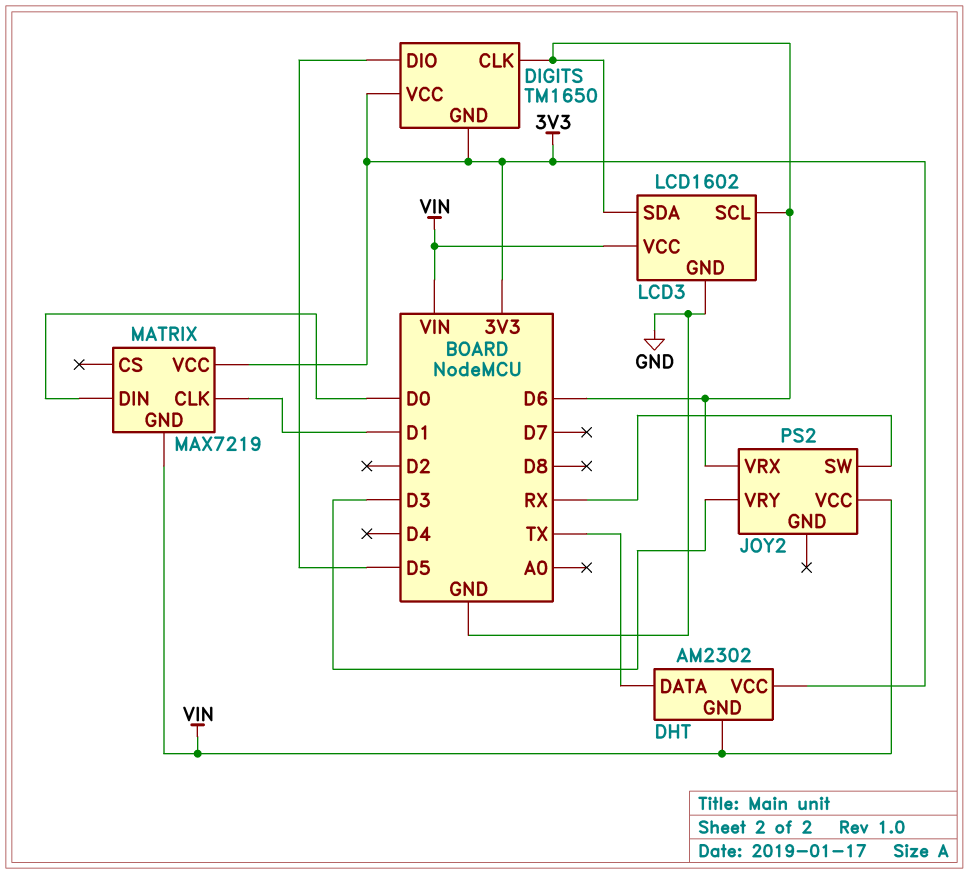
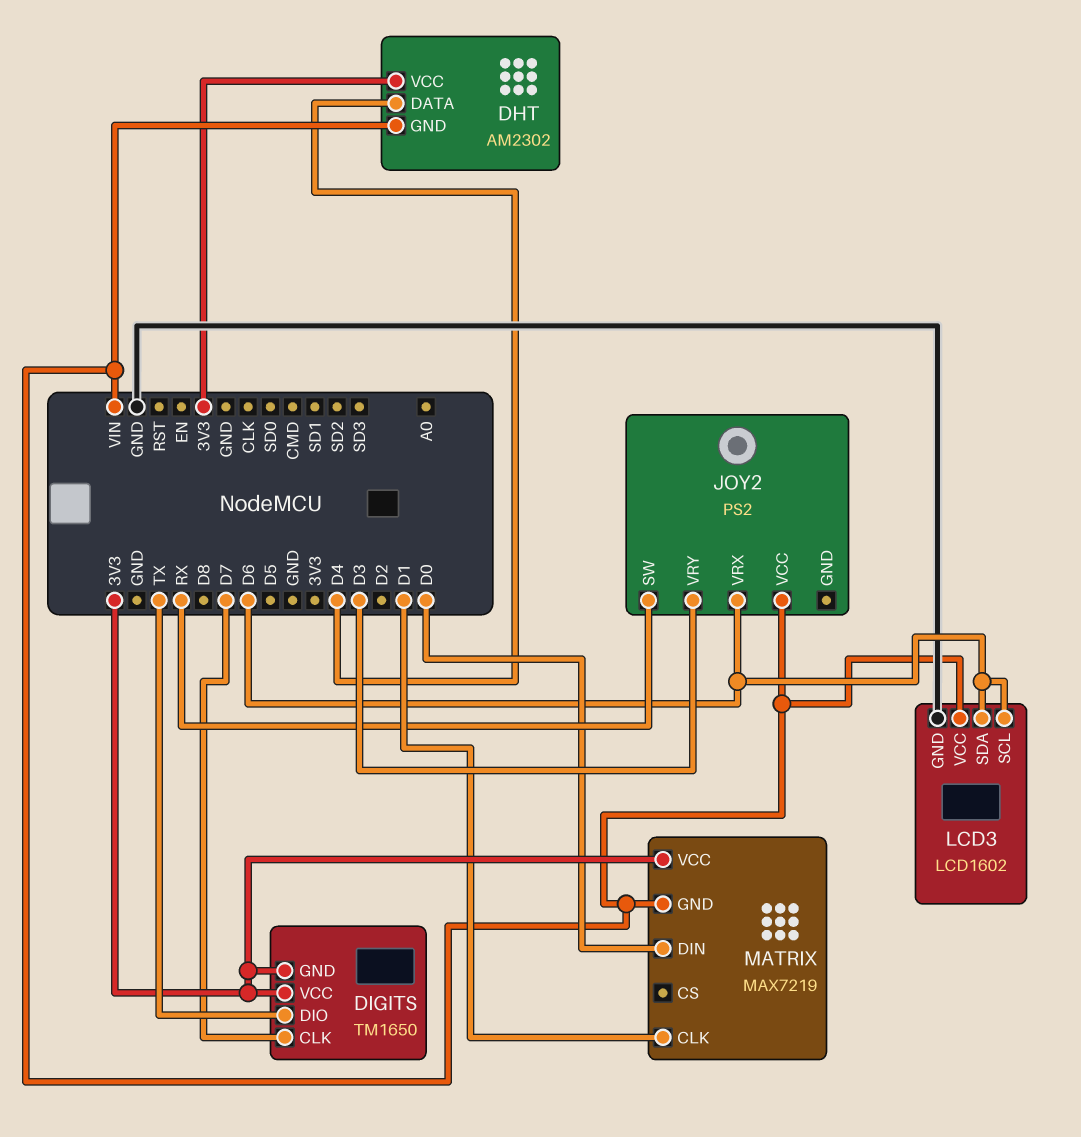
DHT pin DATA: TX -> D4
DIGITS pin CLK: D6 -> D7
DIGITS pin DIO: D5 -> TX

